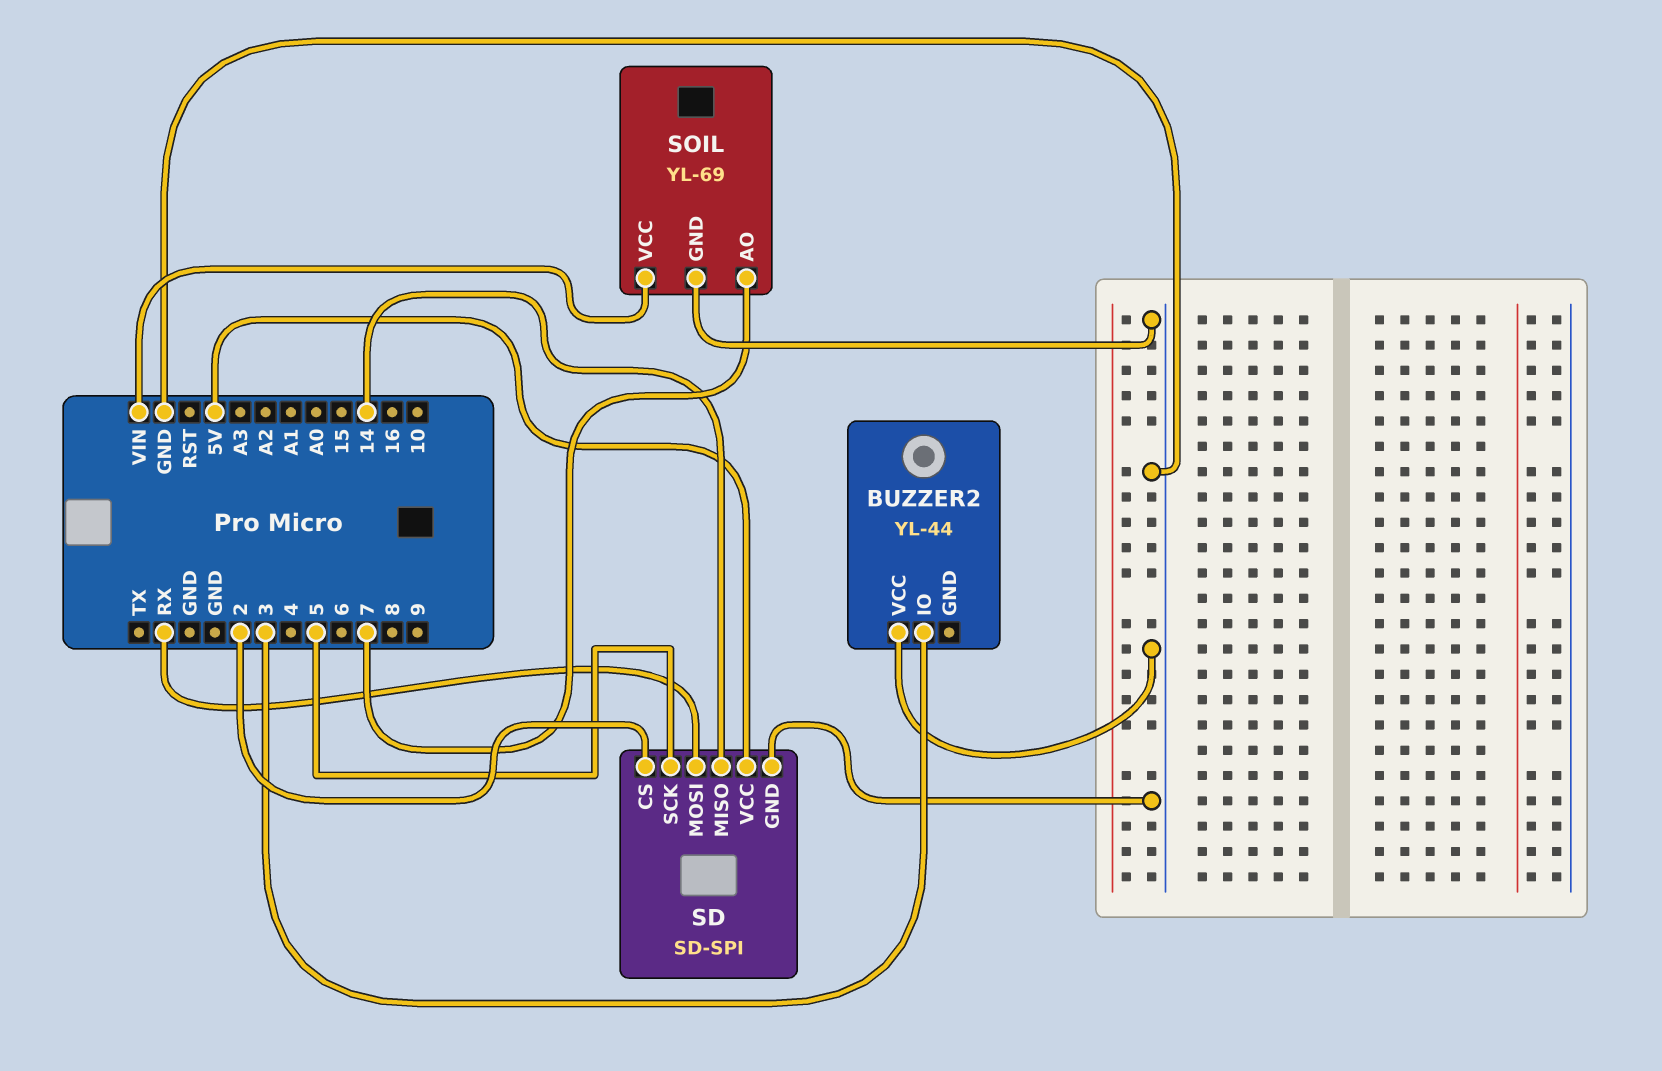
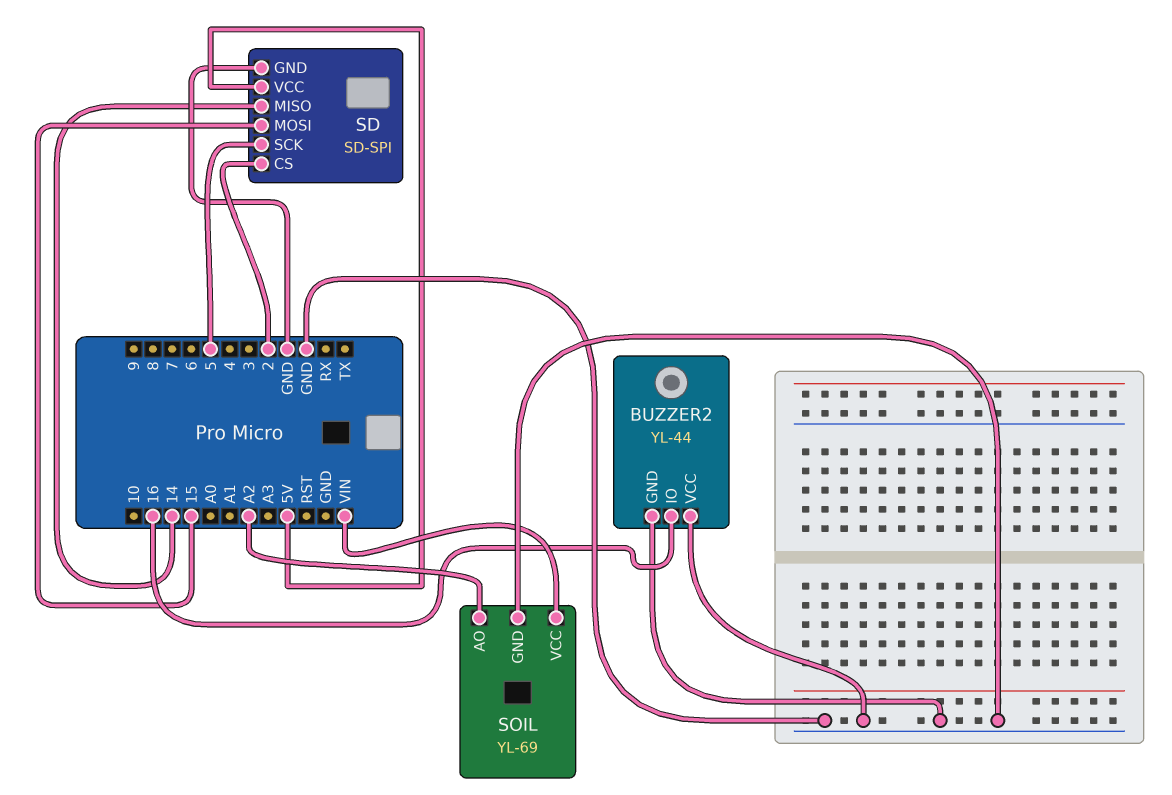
BUZZER2 pin GND: none -> GND
BUZZER2 pin IO: 3 -> 16
SD pin MOSI: RX -> 15
SOIL pin AO: 7 -> A2

